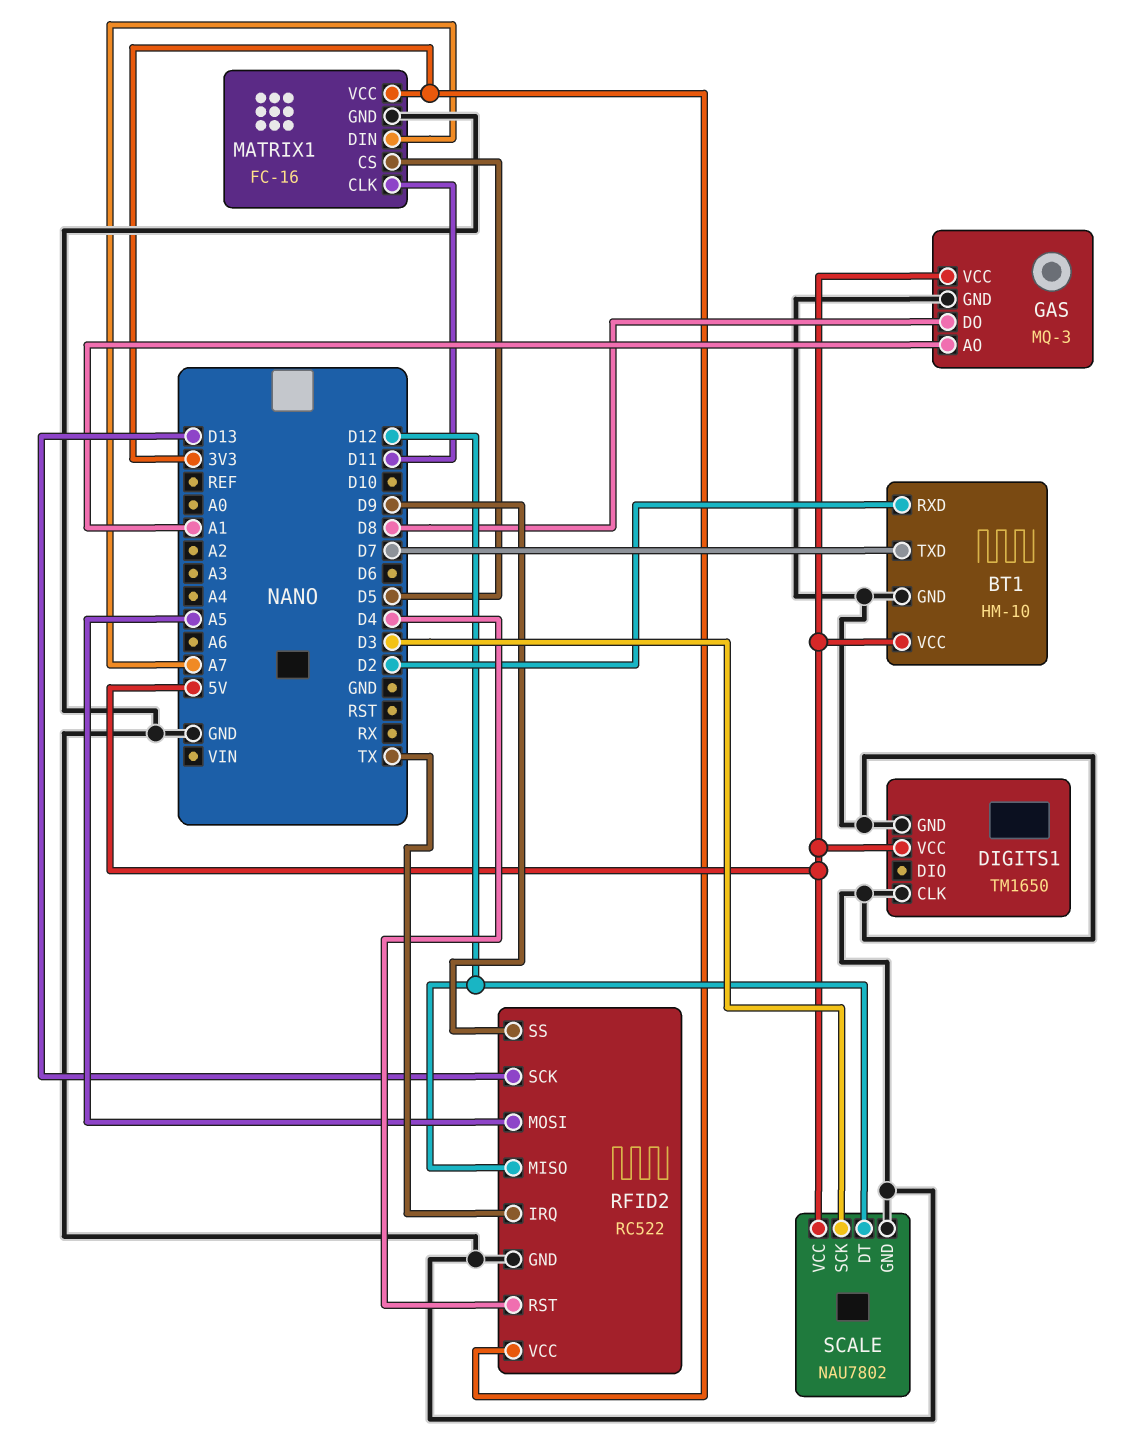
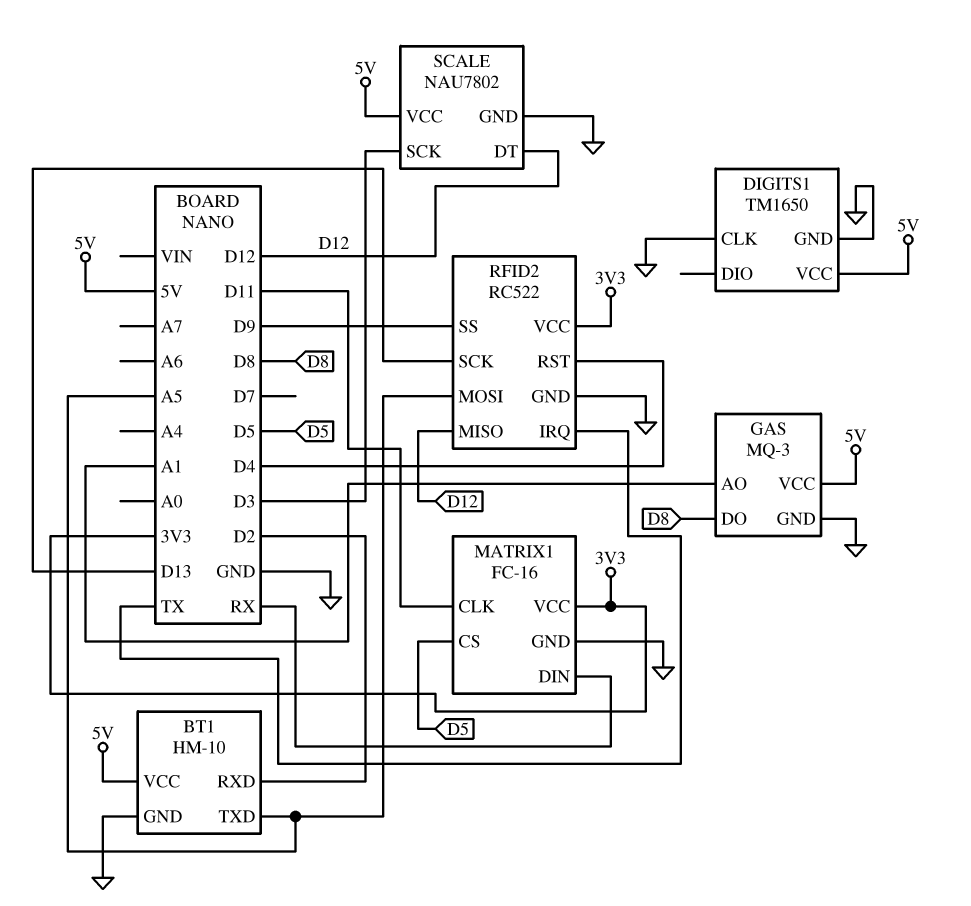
BT1 pin TXD: D7 -> A5
MATRIX1 pin DIN: A7 -> RX

